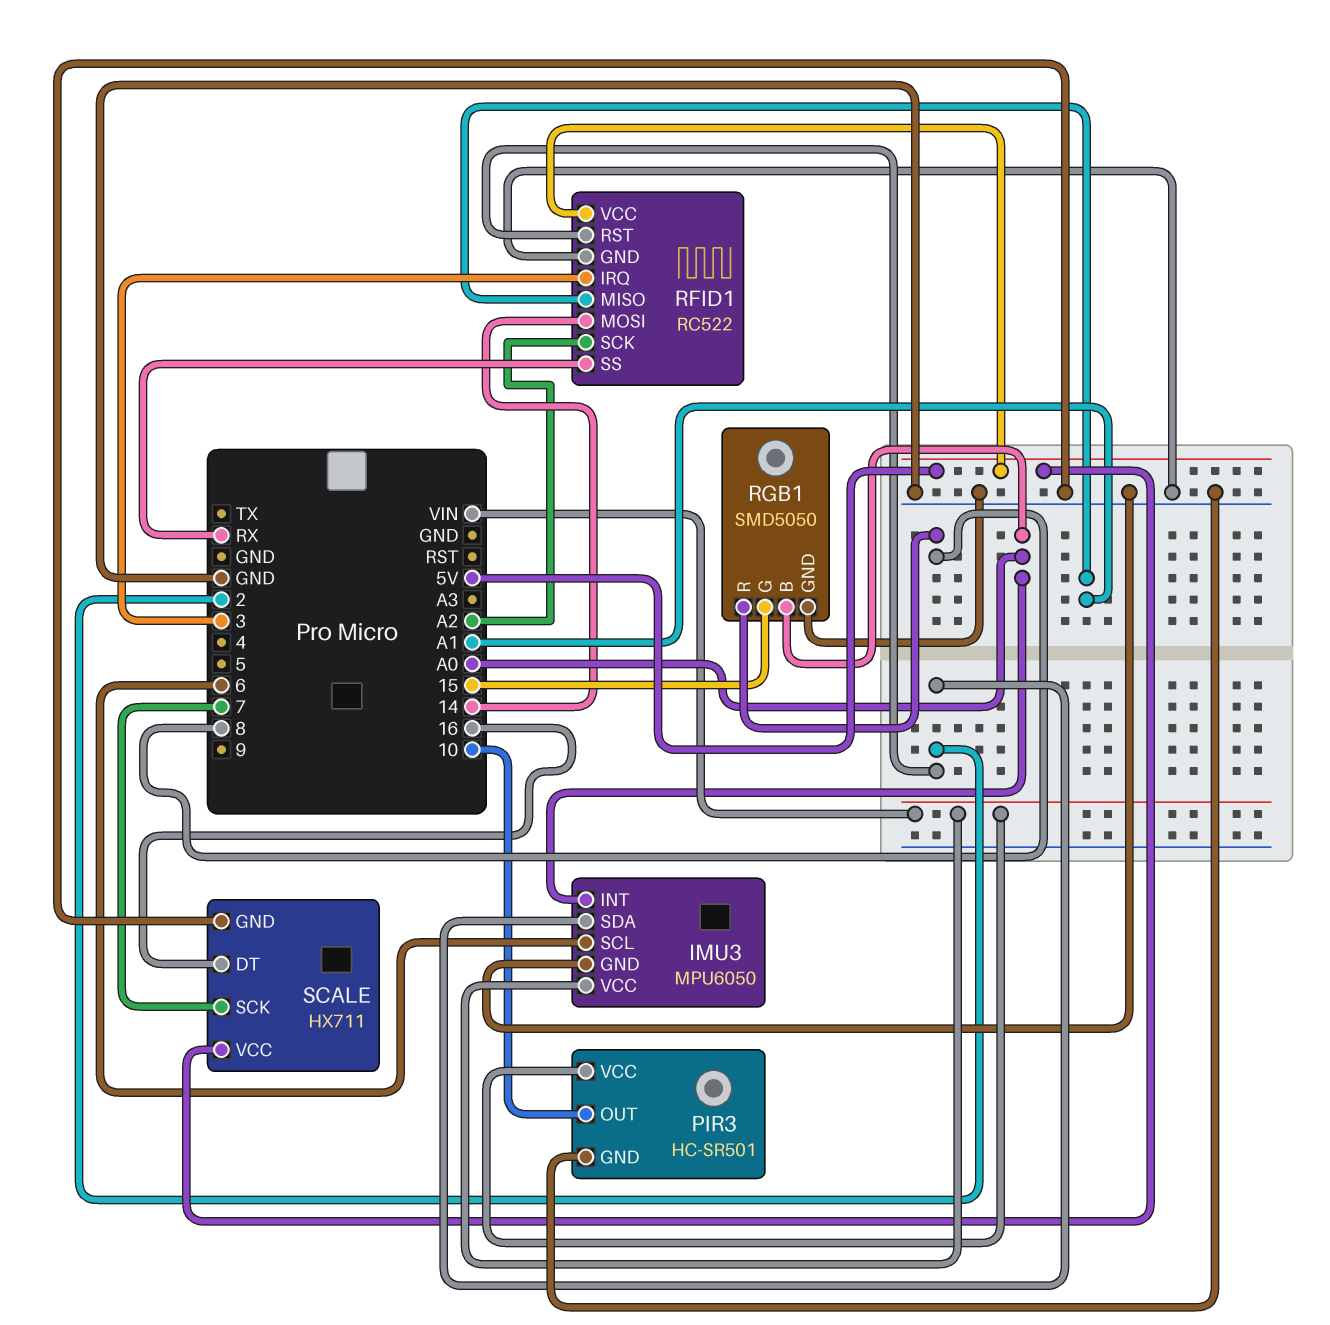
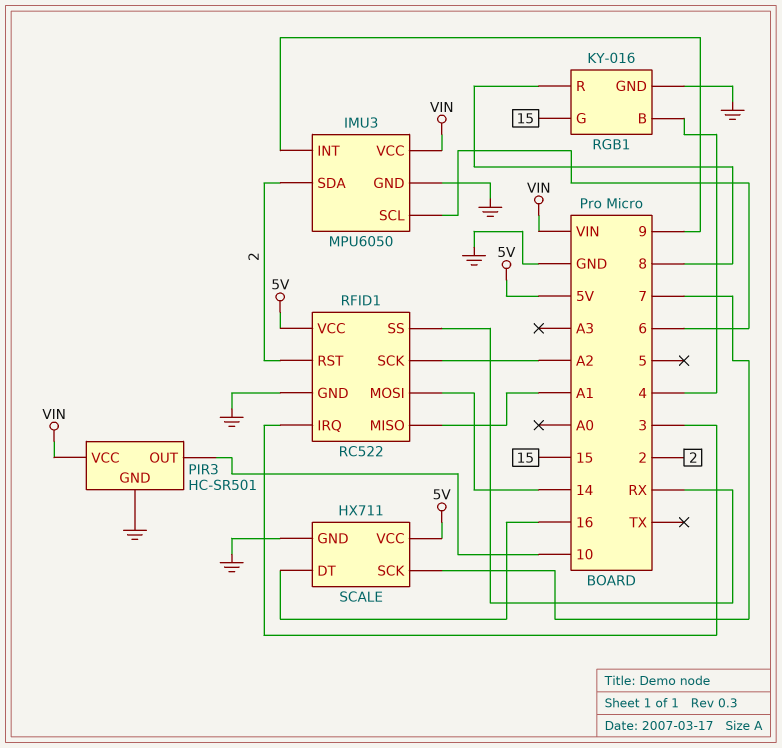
IMU3 pin INT: A0 -> 9
RGB1: SMD5050 -> KY-016
RGB1 pin B: A0 -> 4

